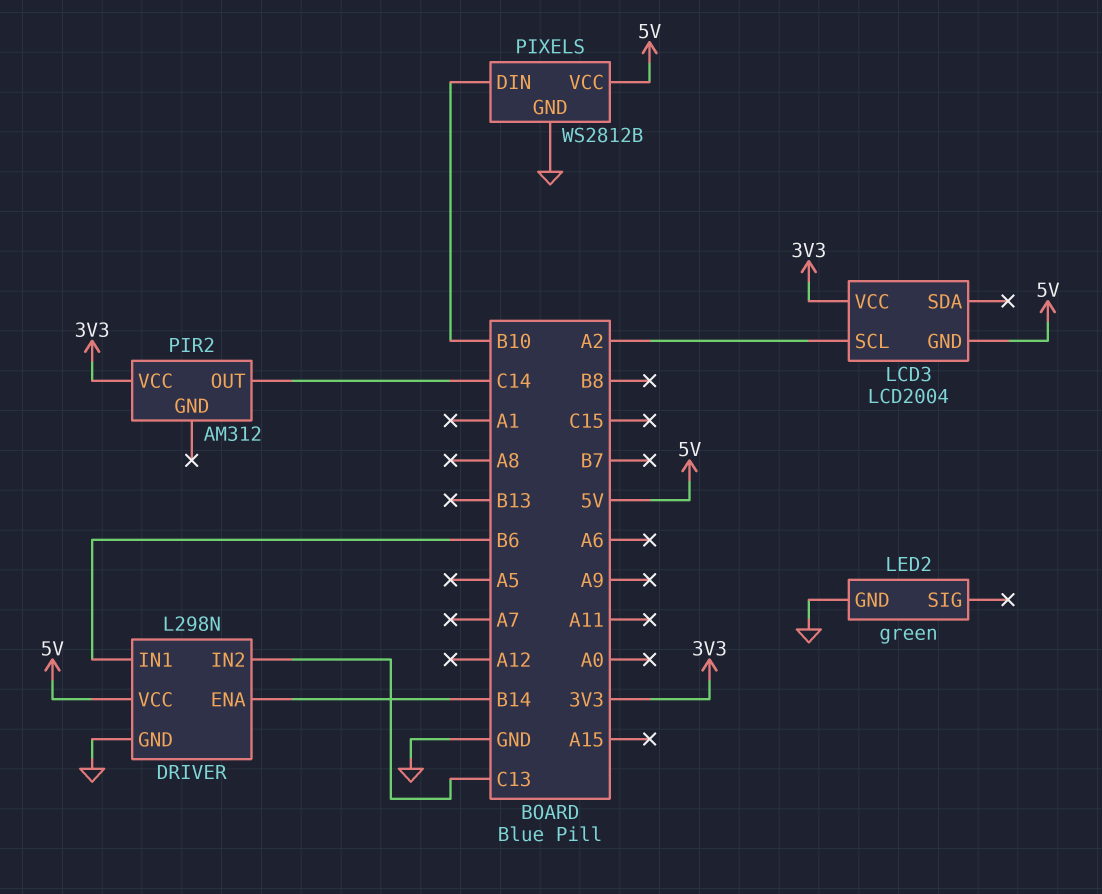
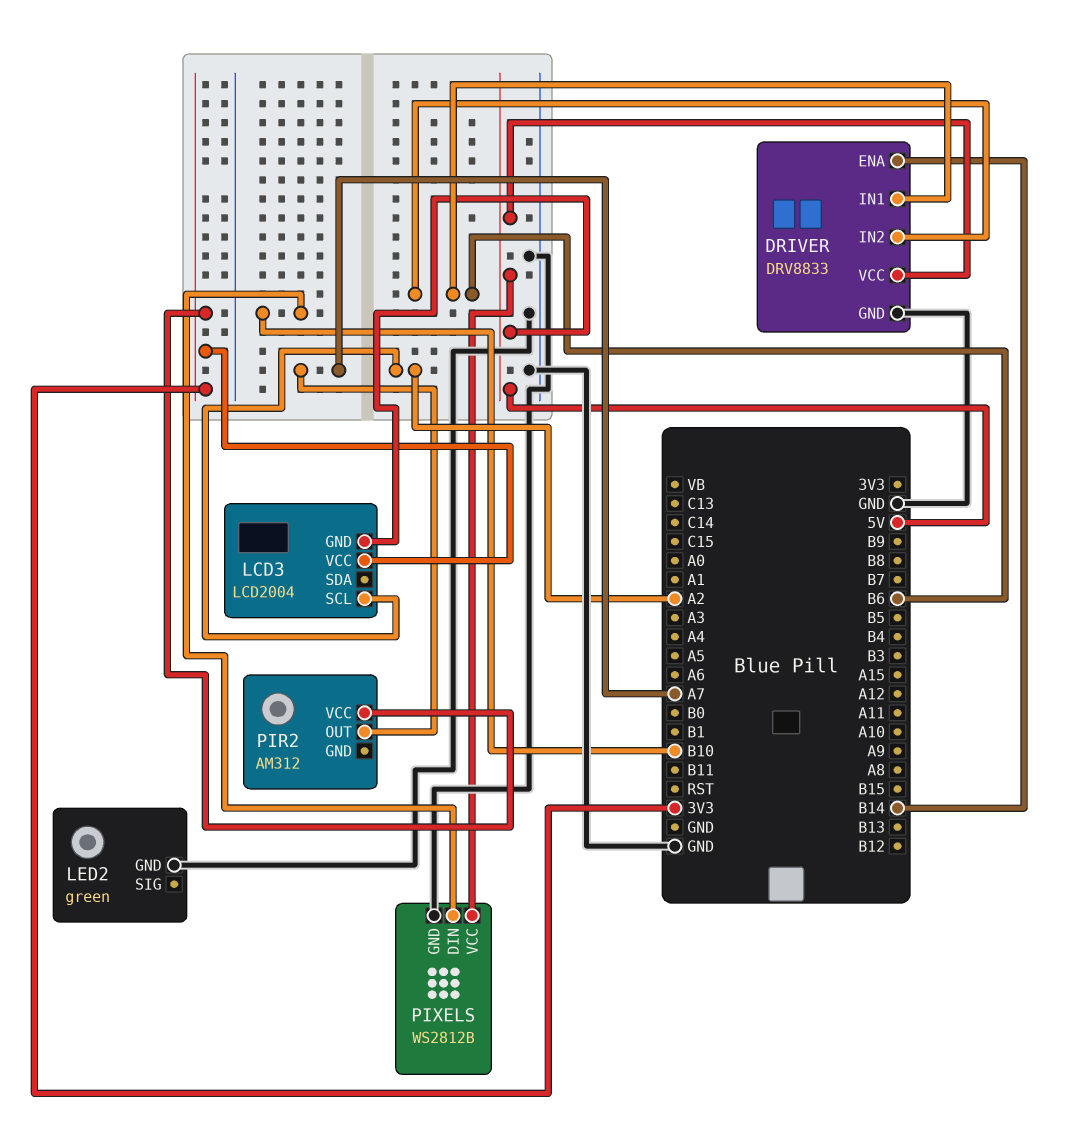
DRIVER: L298N -> DRV8833
DRIVER pin IN2: C13 -> B6
PIR2 pin OUT: C14 -> A7

